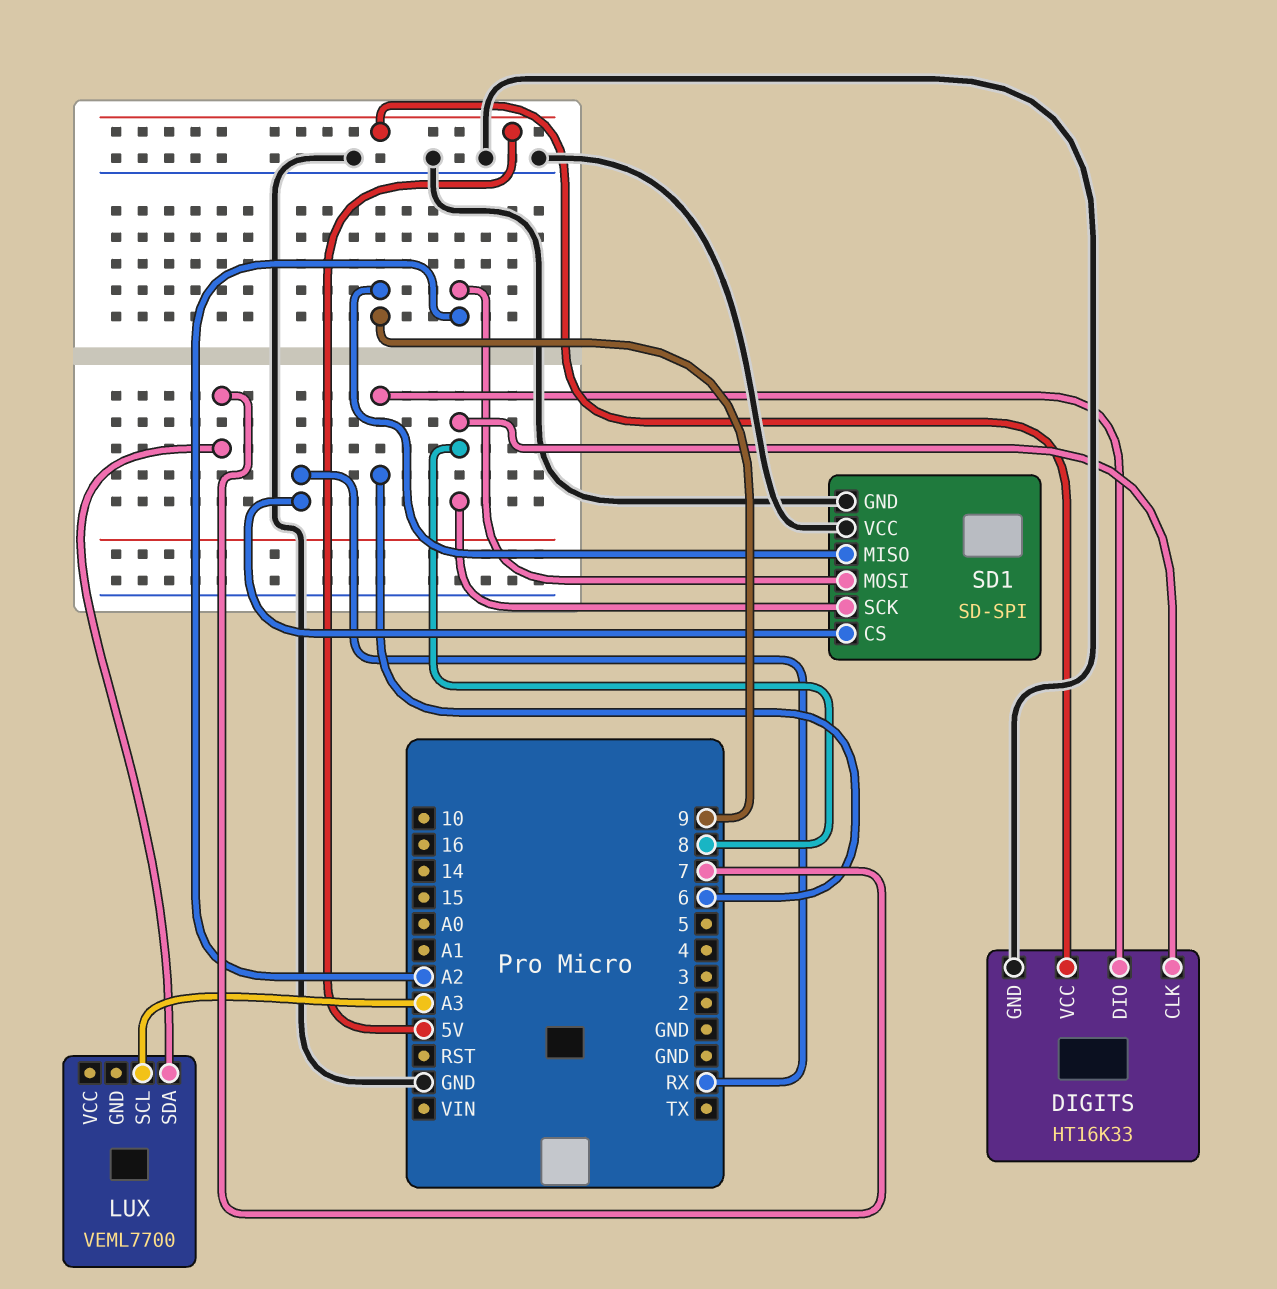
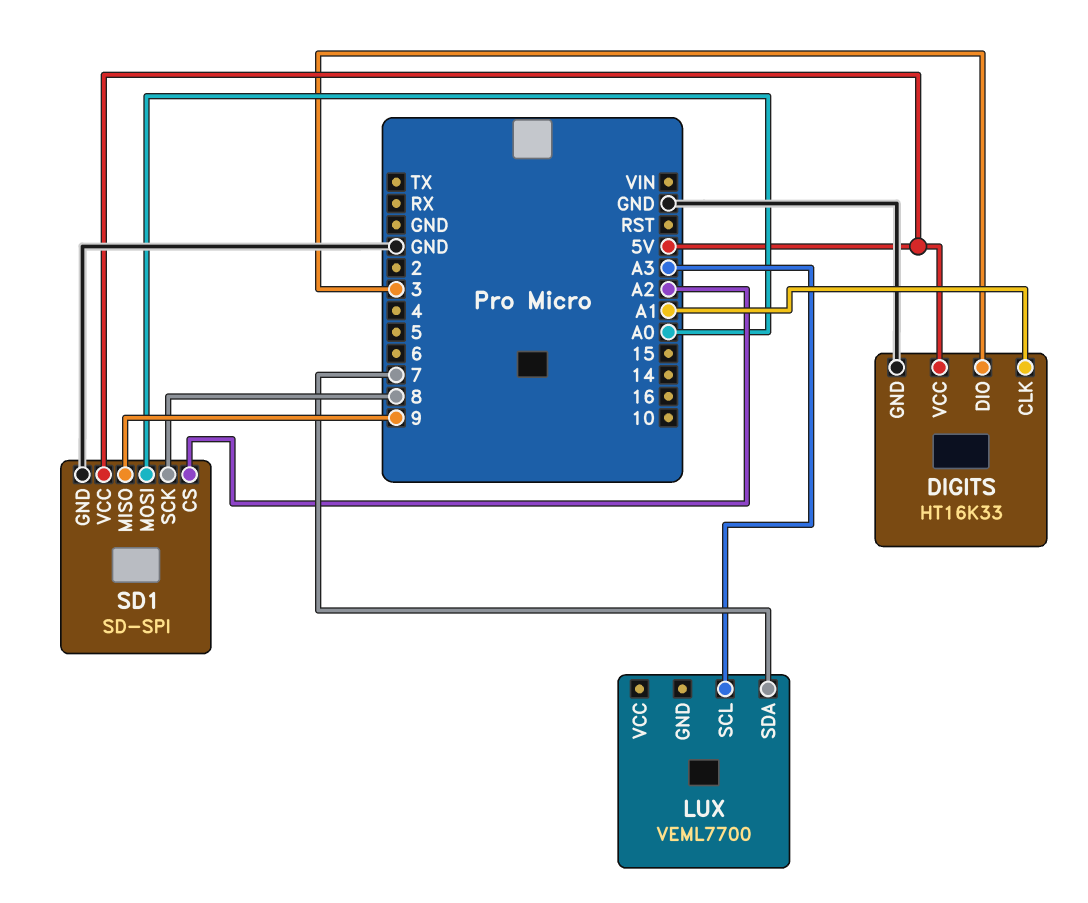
DIGITS pin CLK: 8 -> A1
DIGITS pin DIO: 6 -> 3
SD1 pin CS: RX -> A2
SD1 pin MOSI: A2 -> A0
SD1 pin VCC: GND -> 5V

